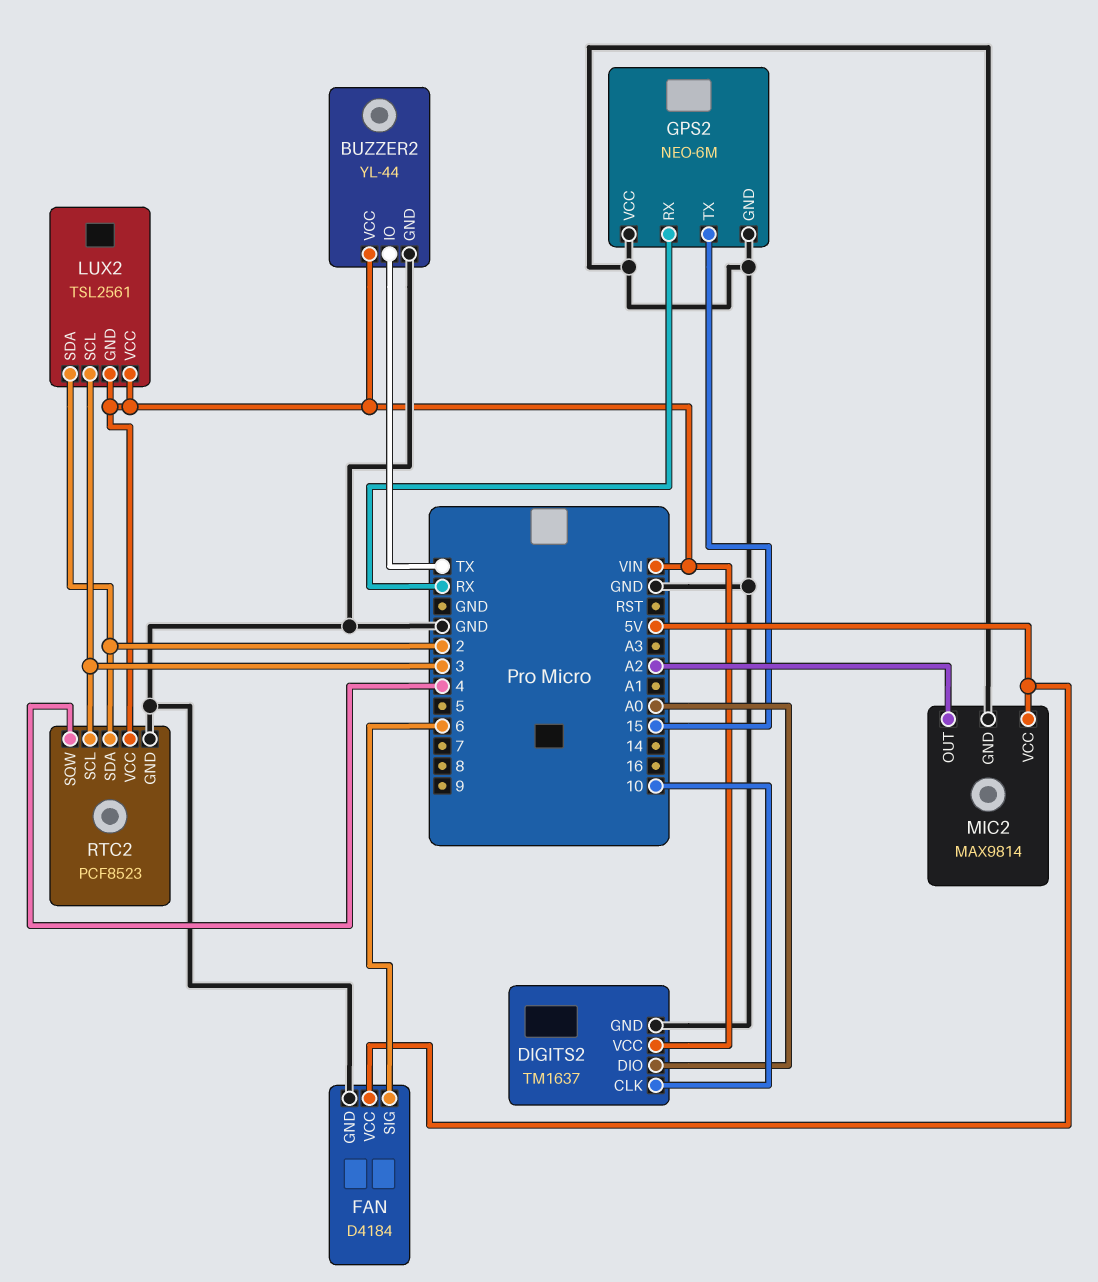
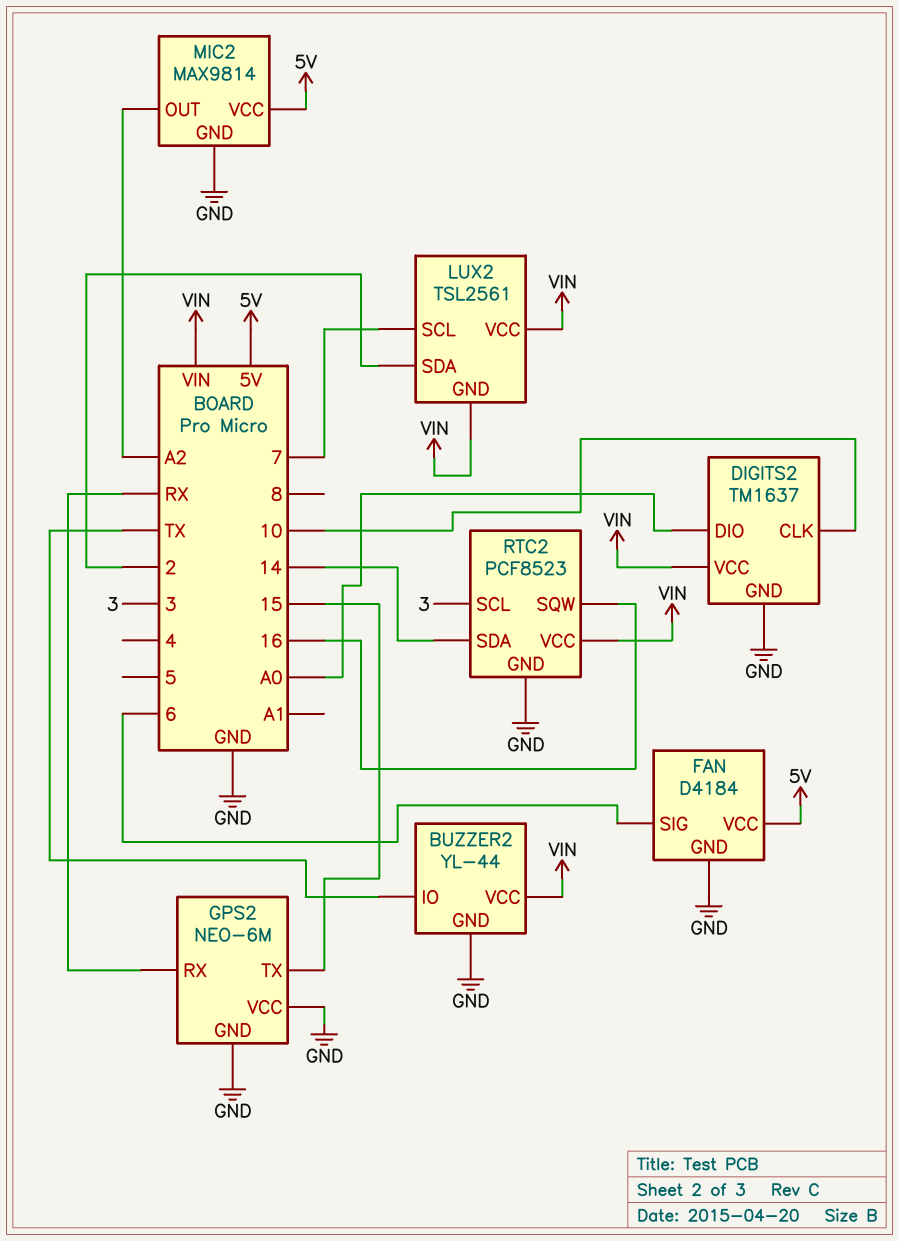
LUX2 pin SCL: 3 -> 7
RTC2 pin SDA: 2 -> 14
RTC2 pin SQW: 4 -> 16

